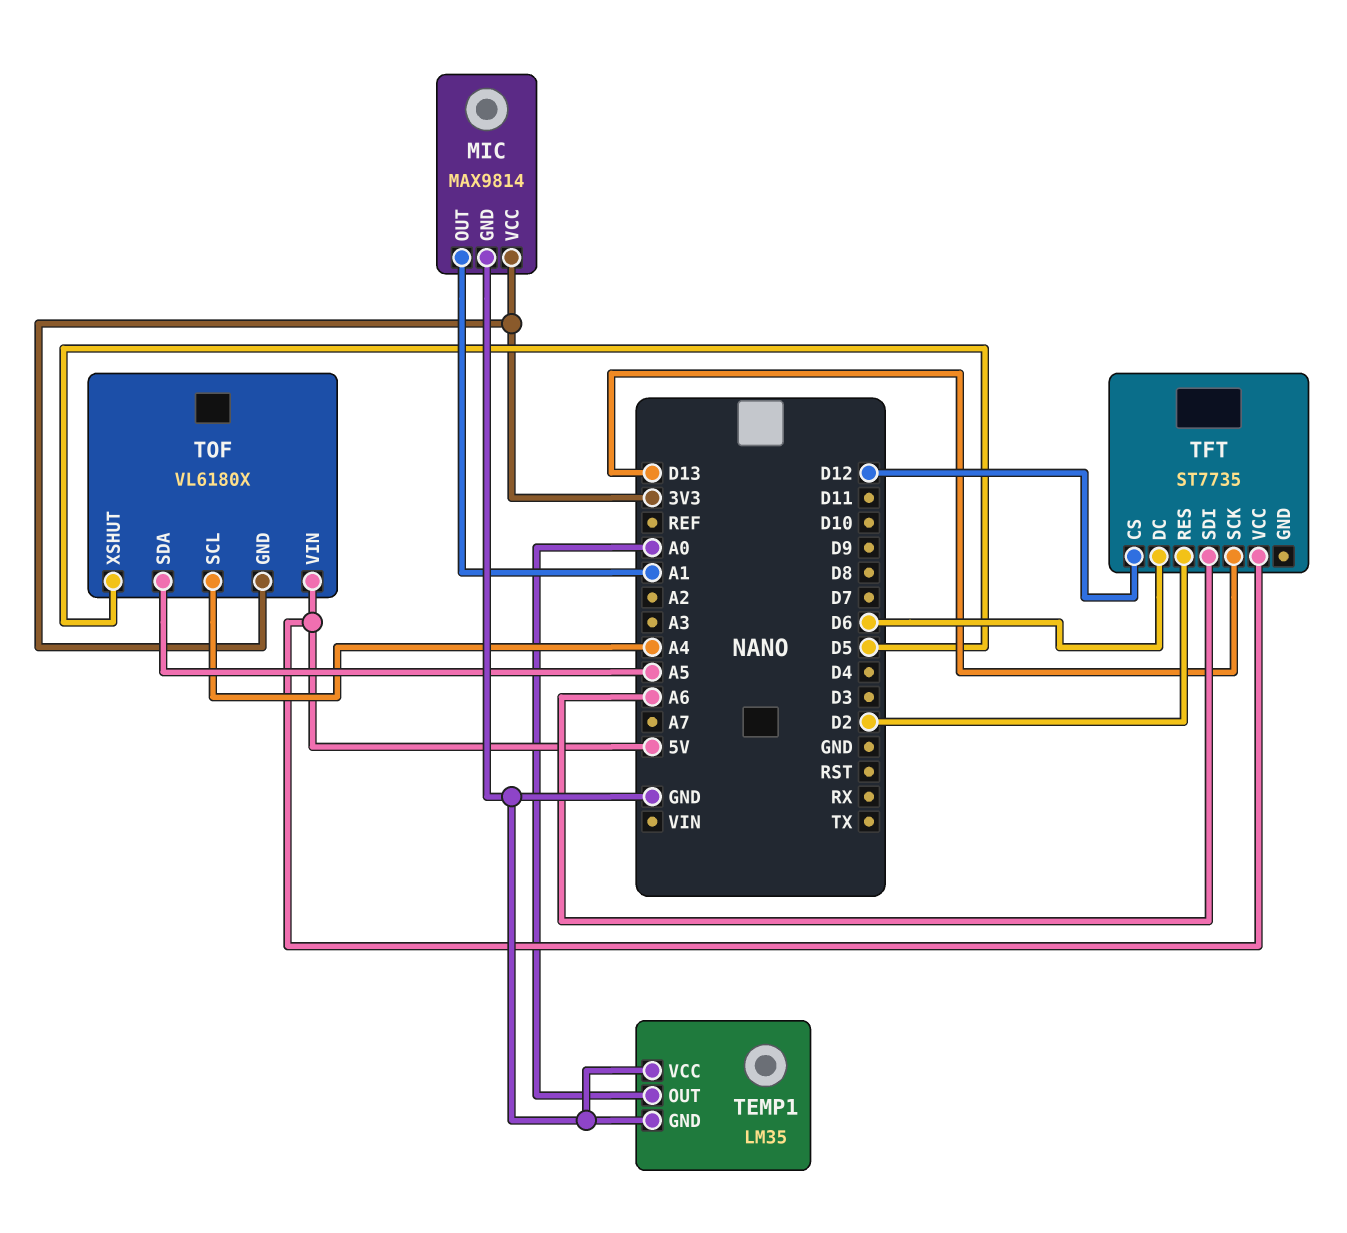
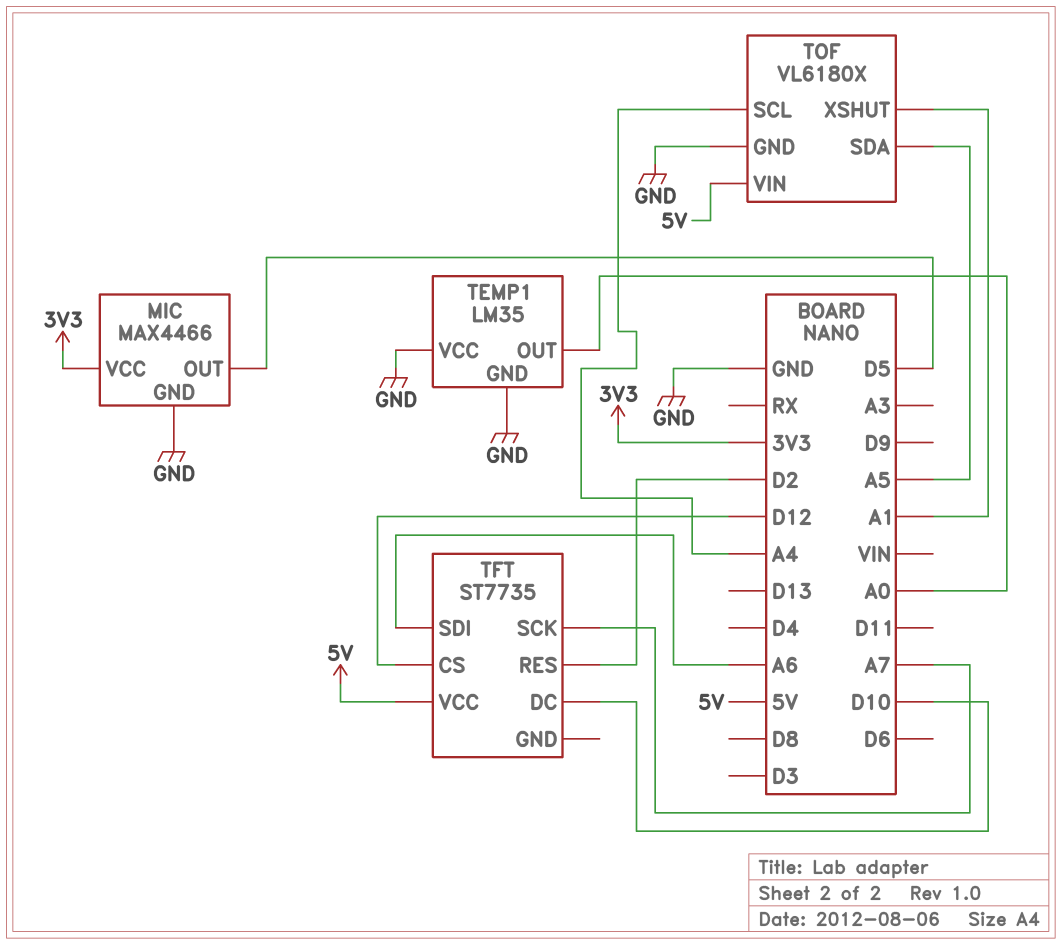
MIC: MAX9814 -> MAX4466
MIC pin OUT: A1 -> D5
TFT pin DC: D6 -> D10
TFT pin SCK: D13 -> A7
TOF pin GND: 3V3 -> GND
TOF pin XSHUT: D5 -> A1

